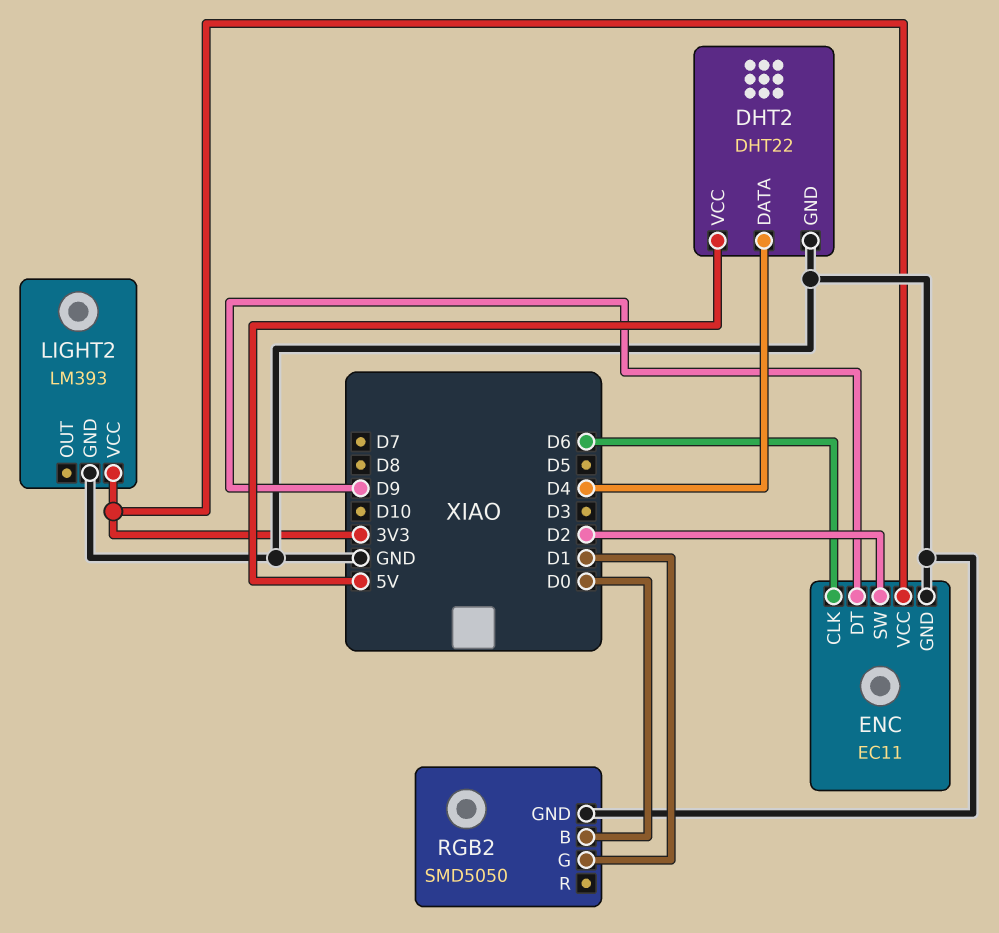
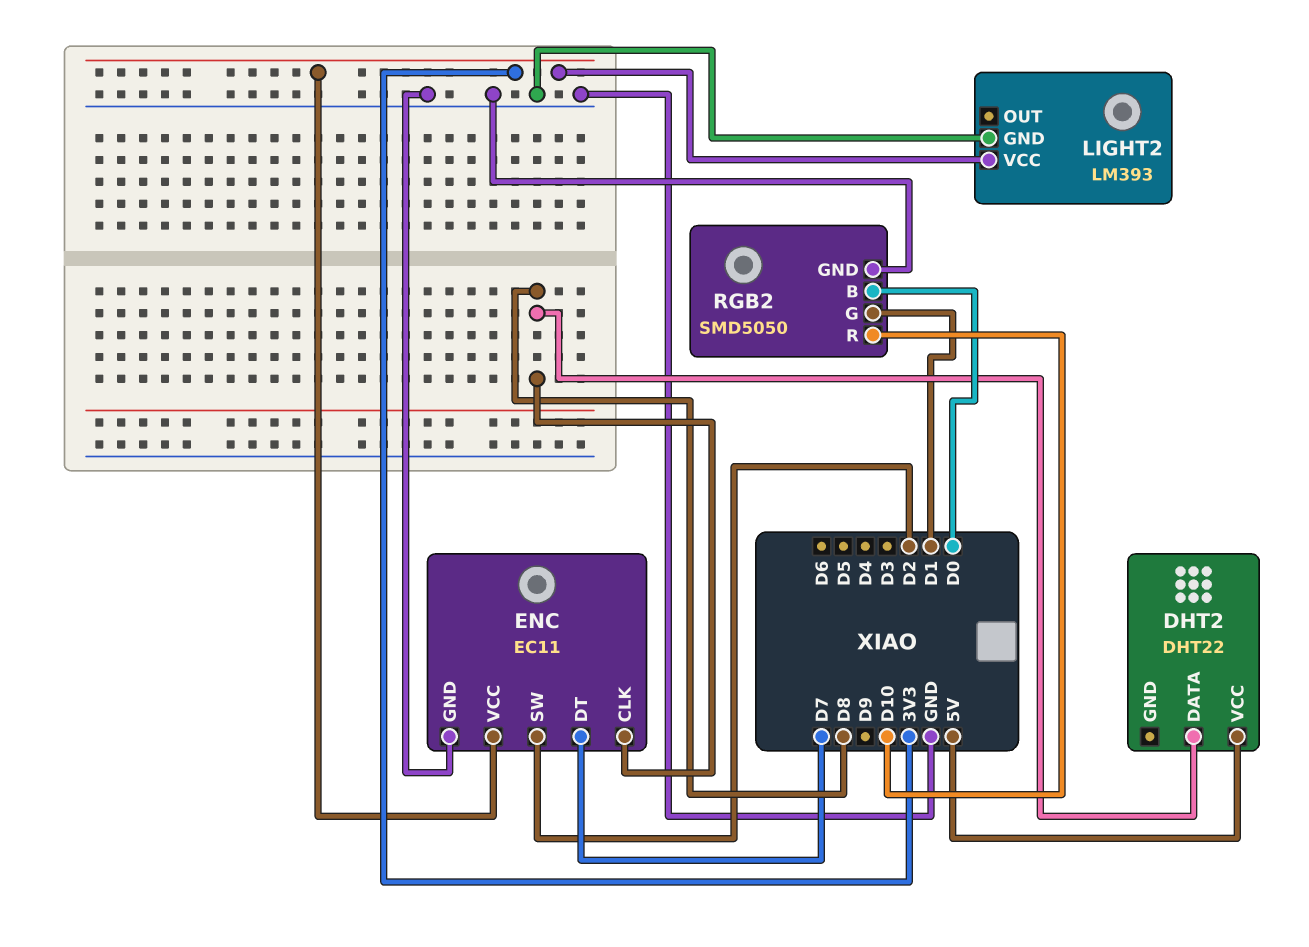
DHT2 pin DATA: D4 -> D8
DHT2 pin GND: GND -> none
ENC pin CLK: D6 -> D8
ENC pin DT: D9 -> D7
RGB2 pin R: none -> D10

